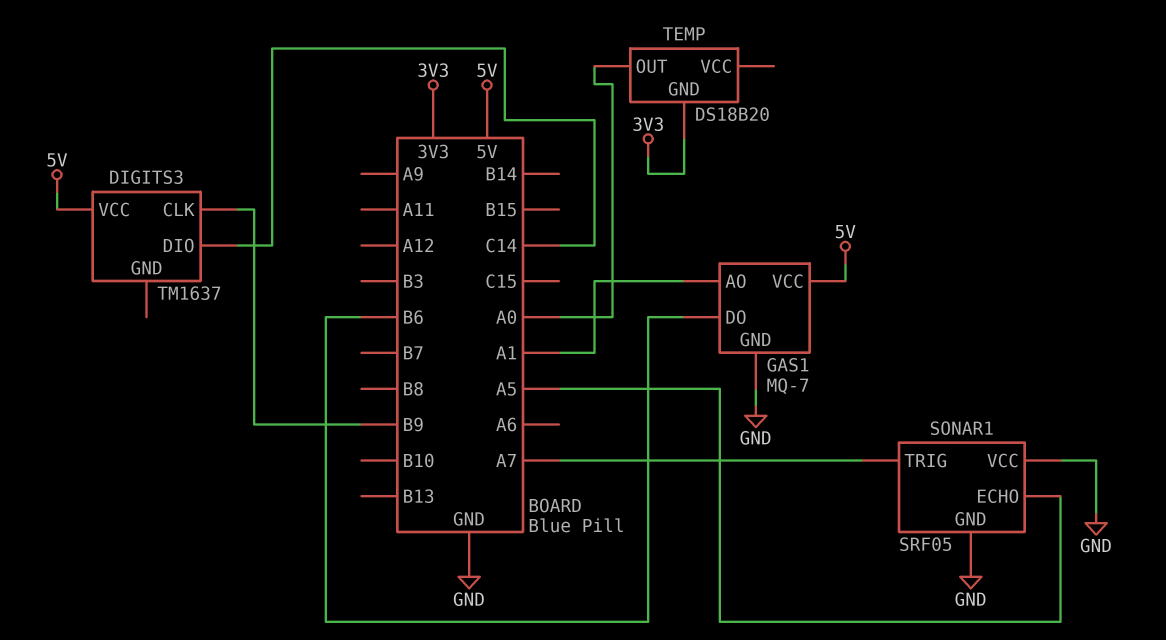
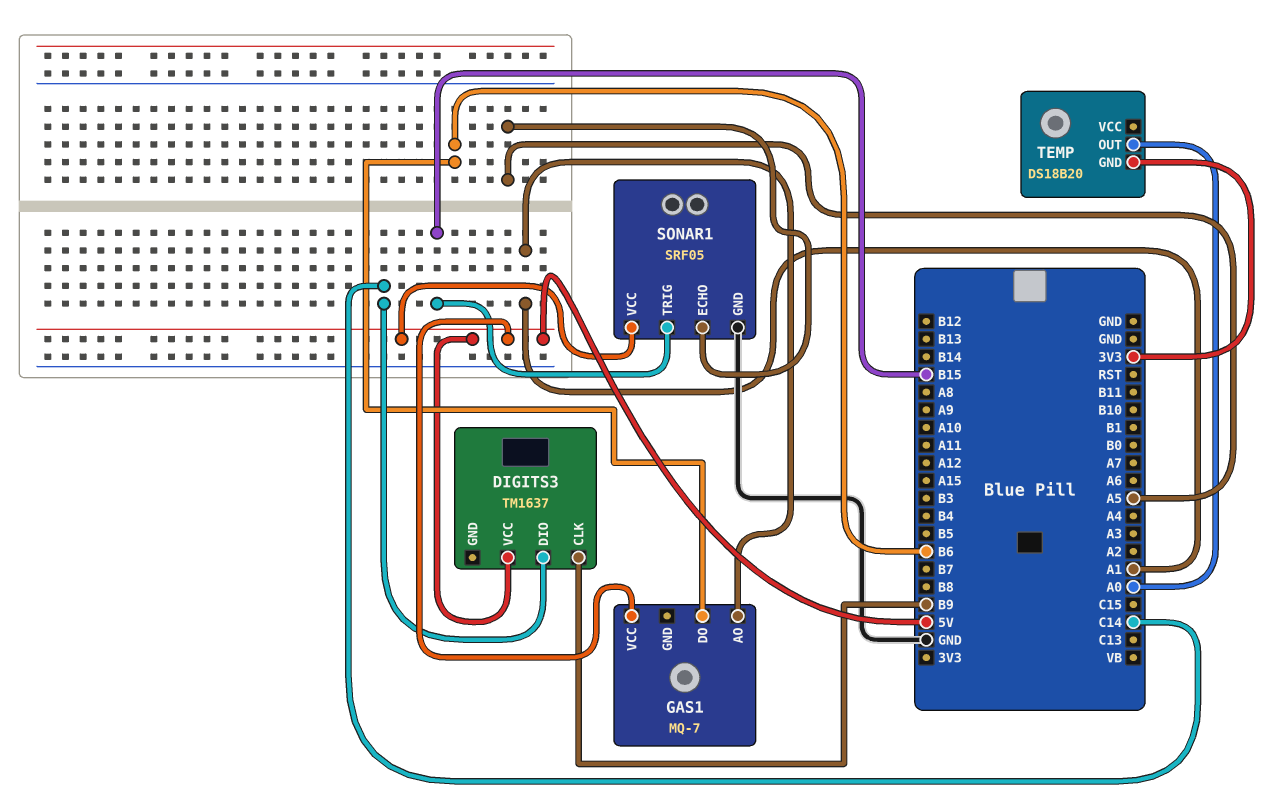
GAS1 pin GND: GND -> none
SONAR1 pin TRIG: A7 -> B15
SONAR1 pin VCC: GND -> 5V

